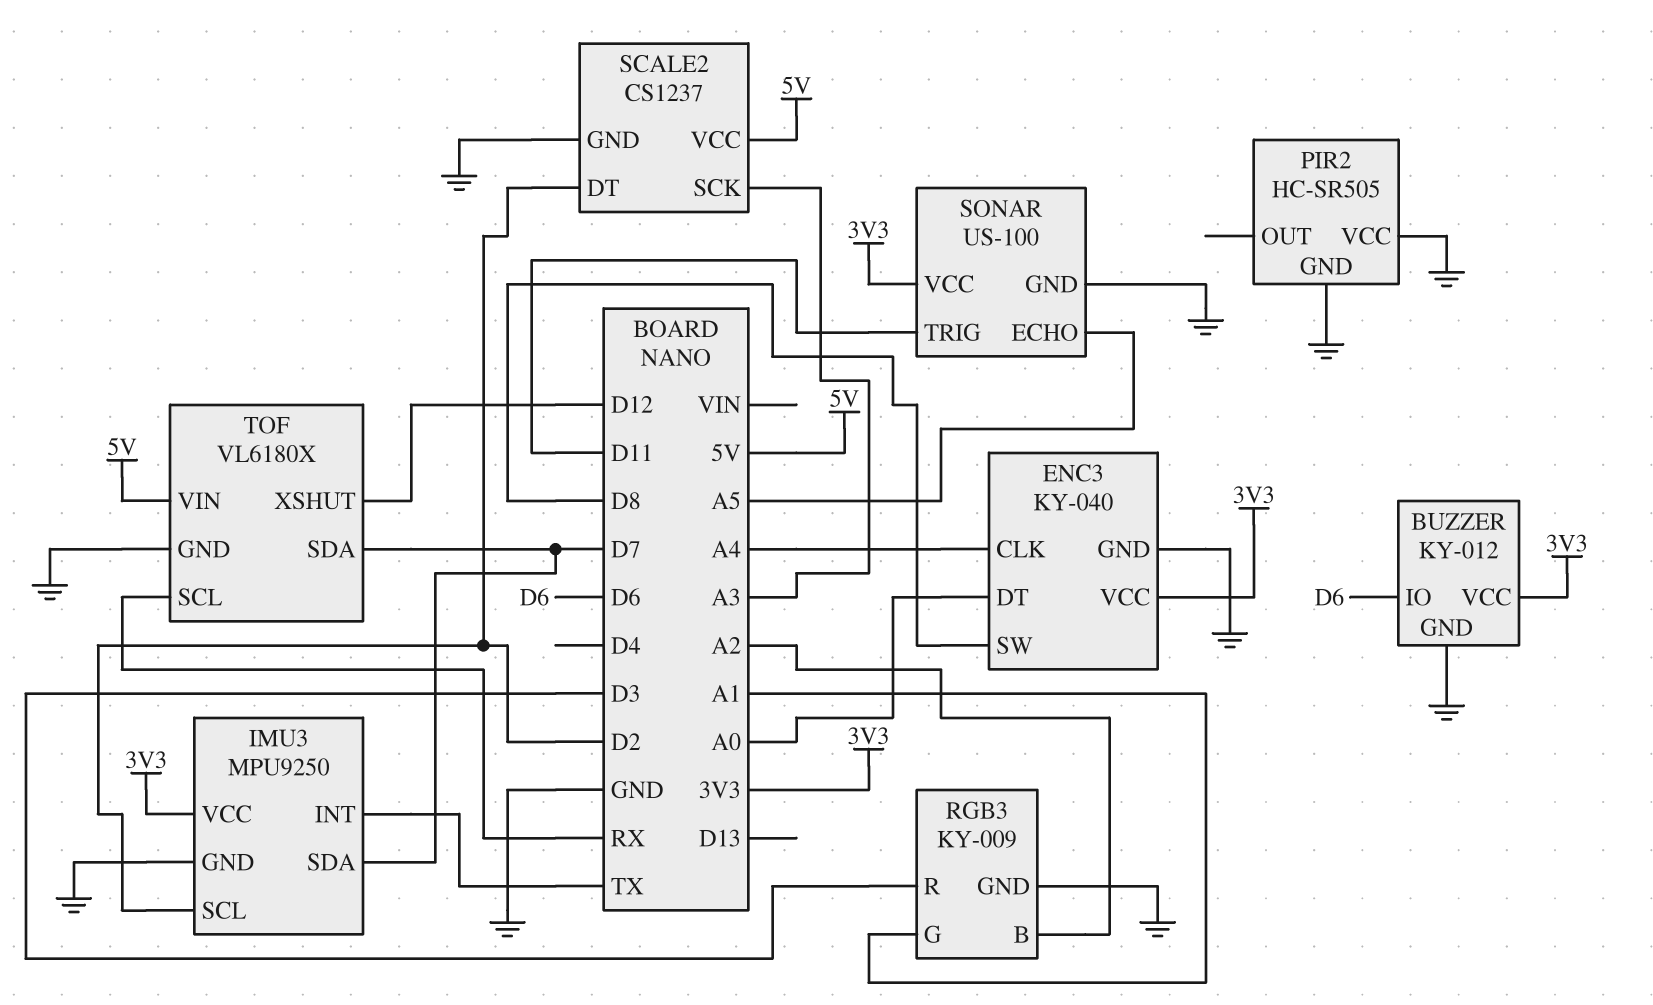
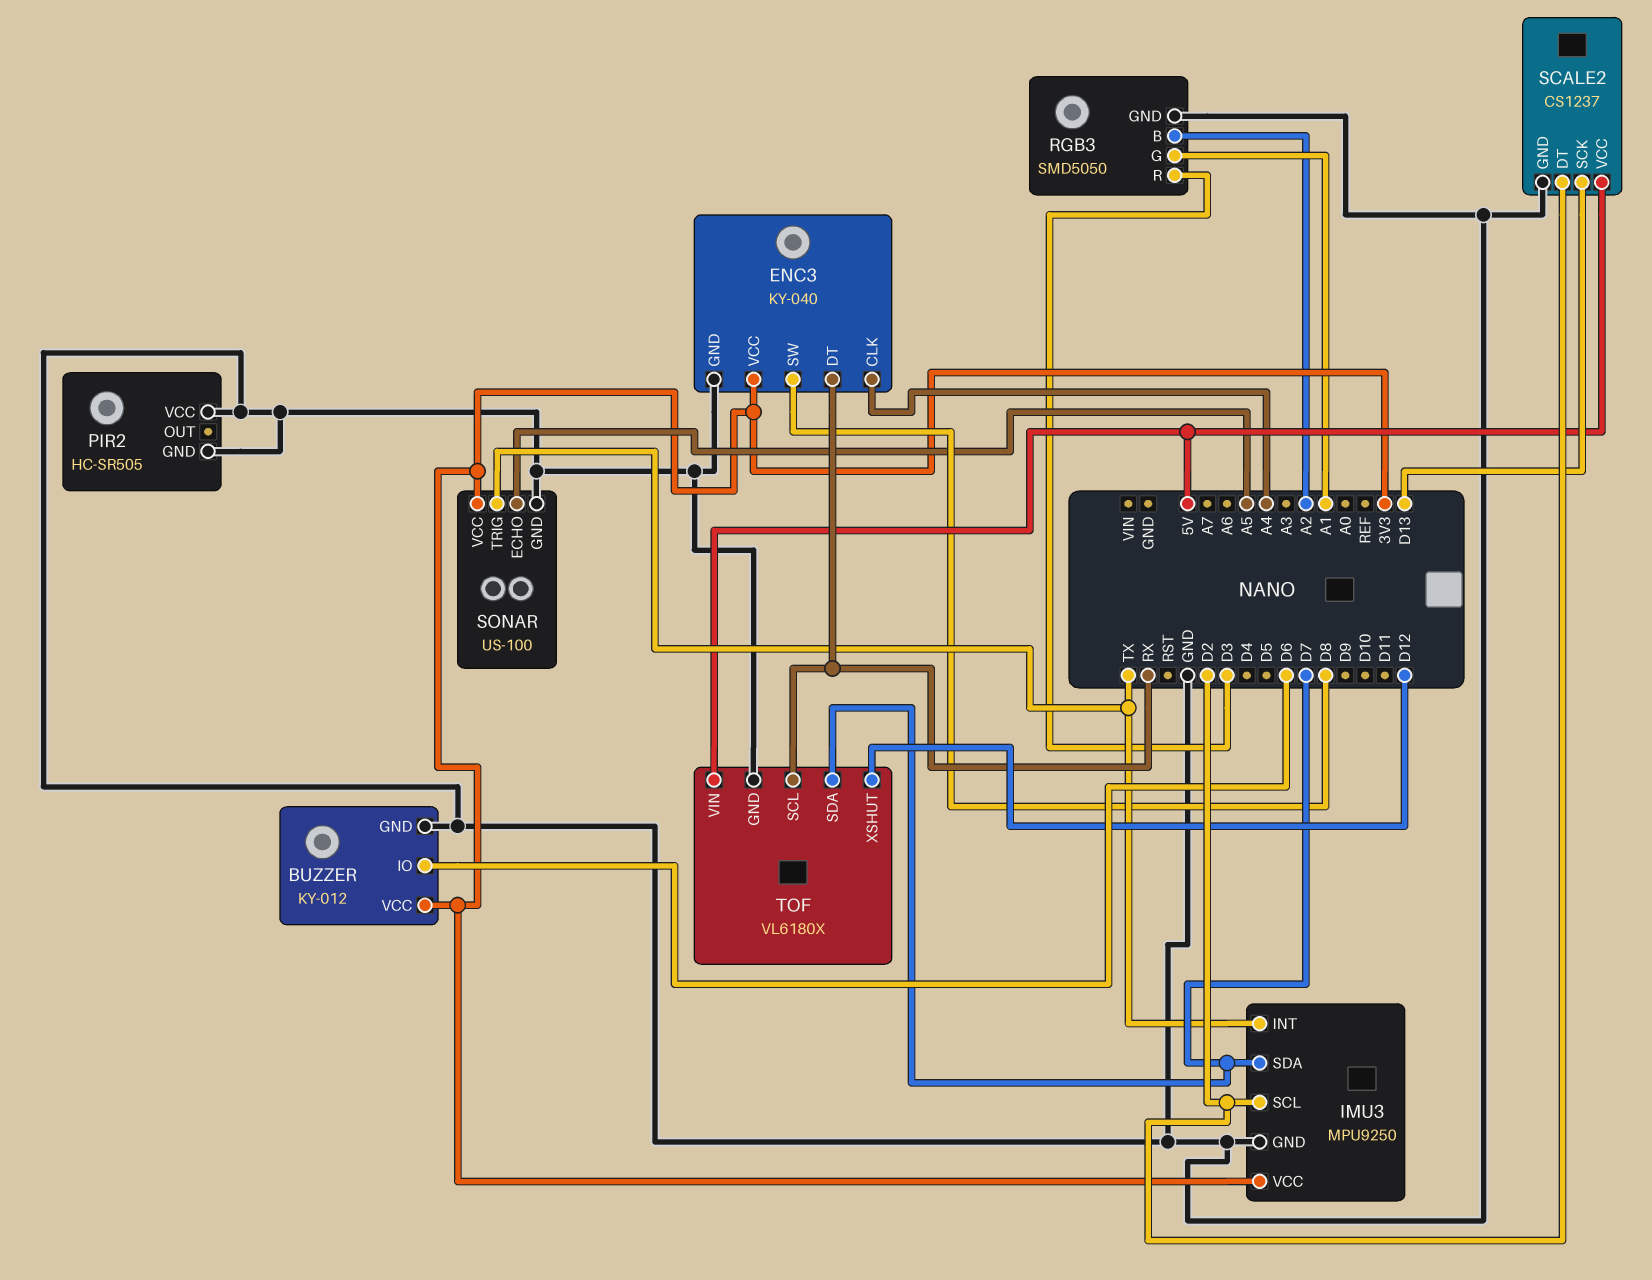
ENC3 pin DT: A0 -> RX
RGB3: KY-009 -> SMD5050
SCALE2 pin SCK: A3 -> D13
SONAR pin TRIG: D11 -> TX

